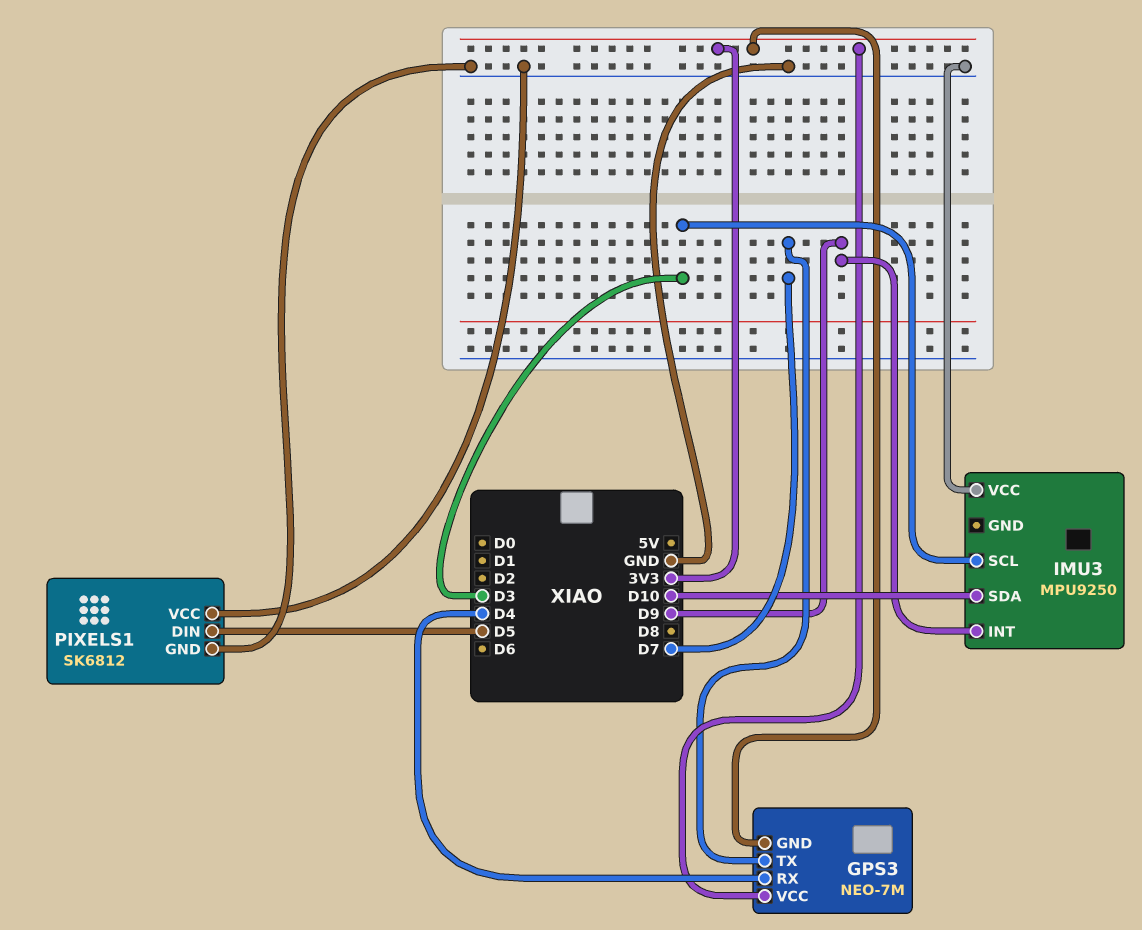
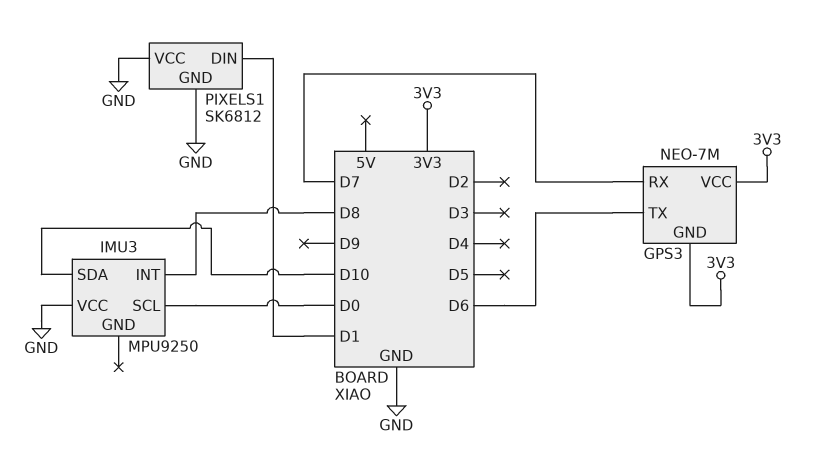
GPS3 pin RX: D4 -> D7
GPS3 pin TX: D7 -> D6
IMU3 pin INT: D9 -> D8
IMU3 pin SCL: D3 -> D0
PIXELS1 pin DIN: D5 -> D1

